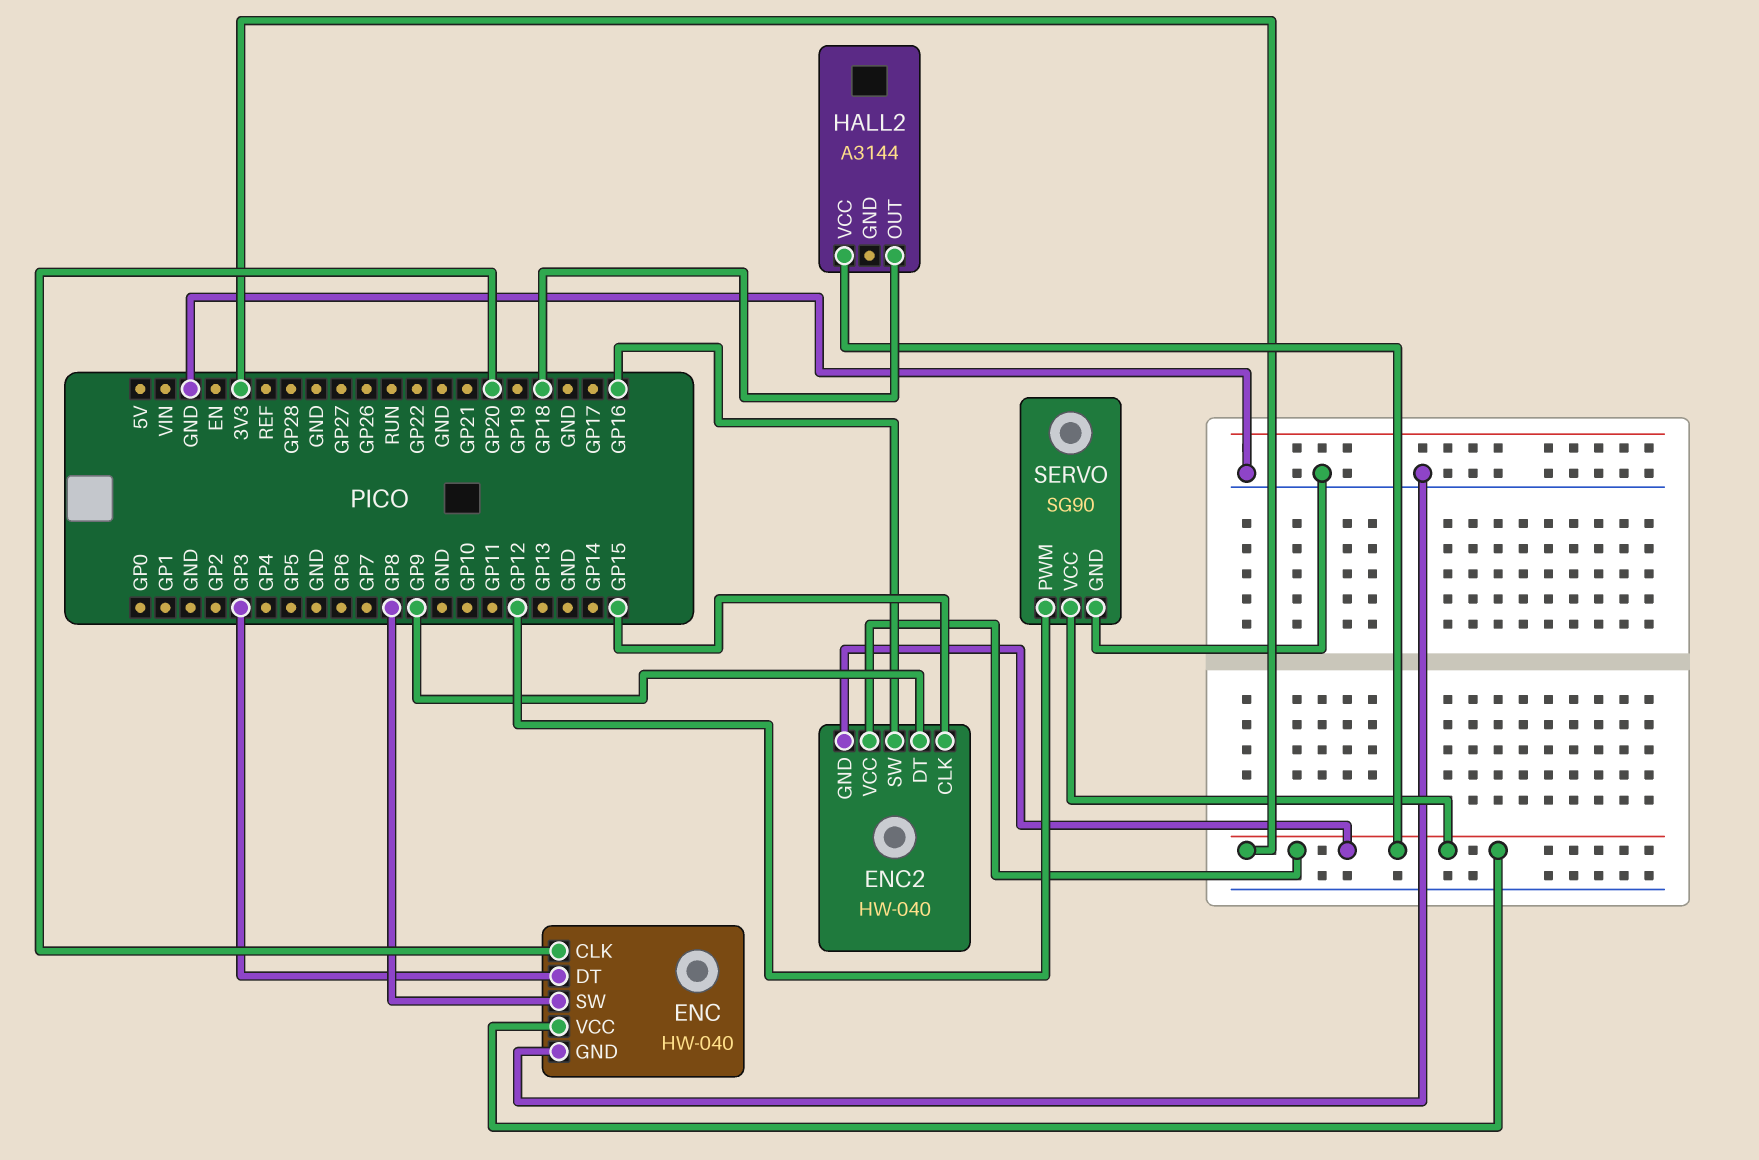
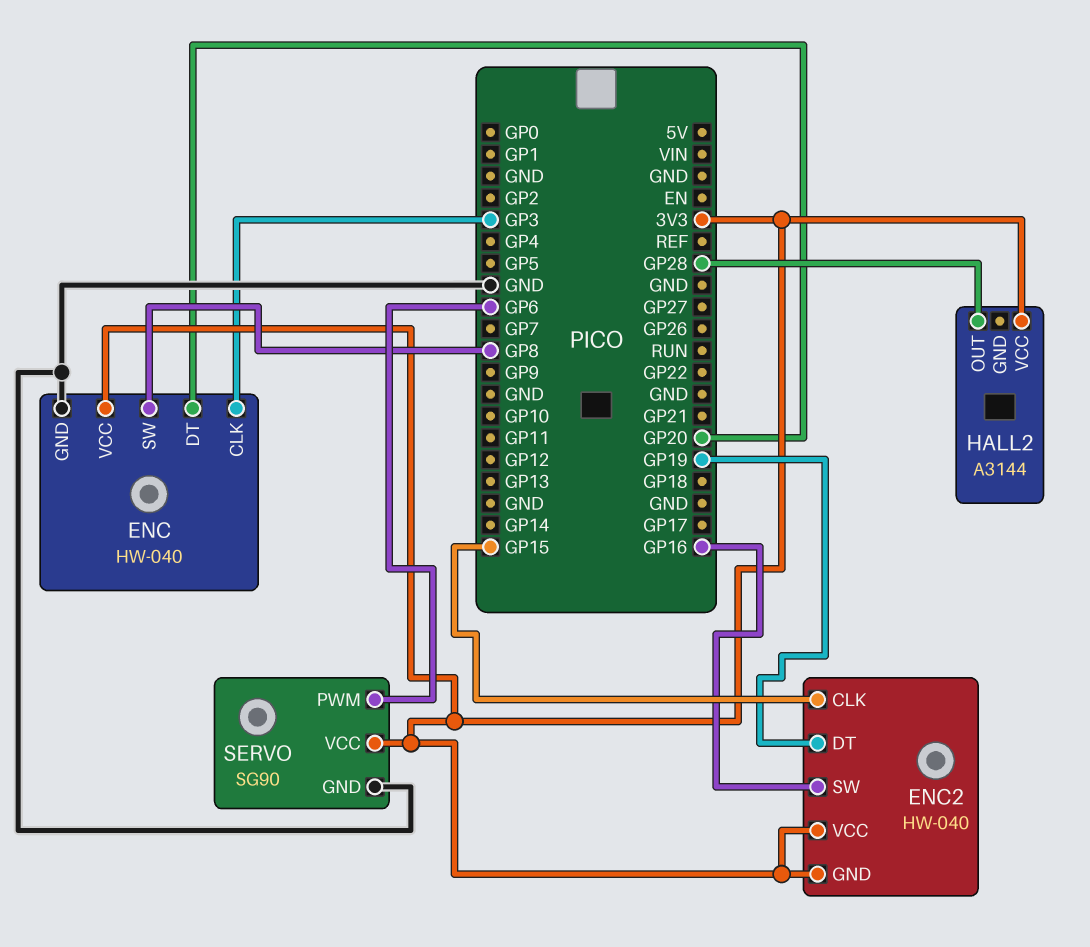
ENC pin CLK: GP20 -> GP3
ENC pin DT: GP3 -> GP20
ENC2 pin DT: GP9 -> GP19
HALL2 pin OUT: GP18 -> GP28
SERVO pin PWM: GP12 -> GP6

